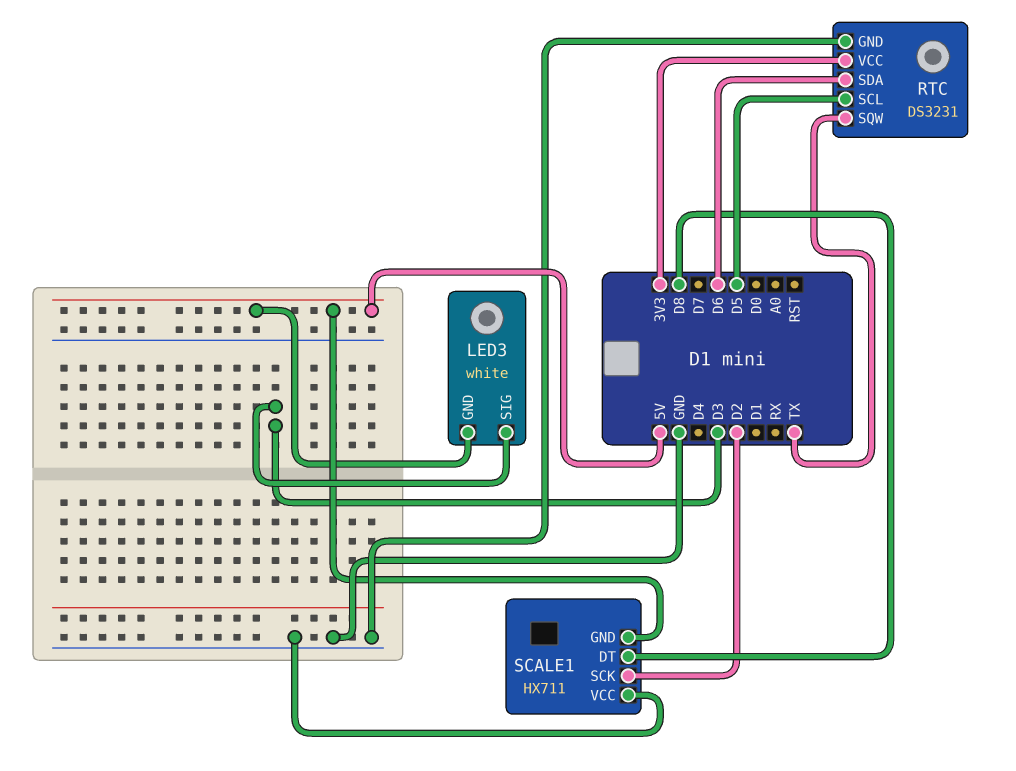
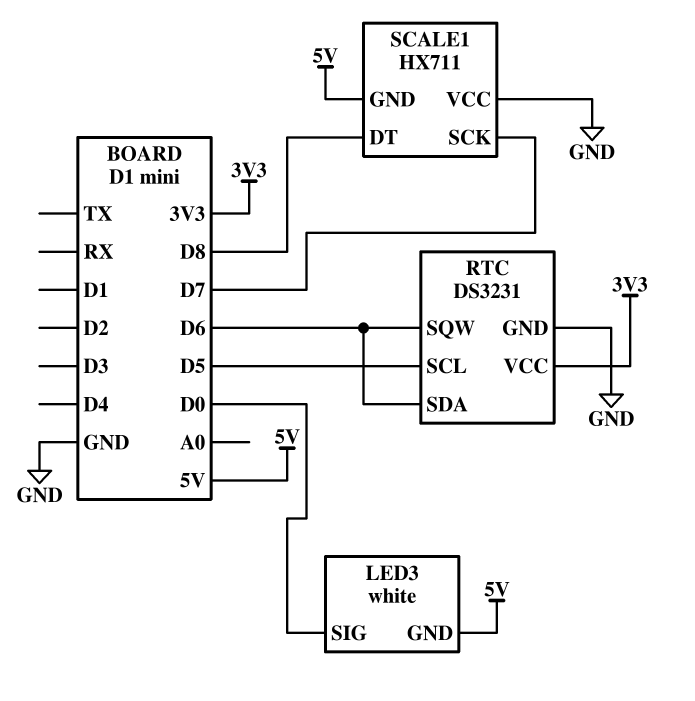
LED3 pin SIG: D3 -> D0
RTC pin SQW: TX -> D6
SCALE1 pin SCK: D2 -> D7

